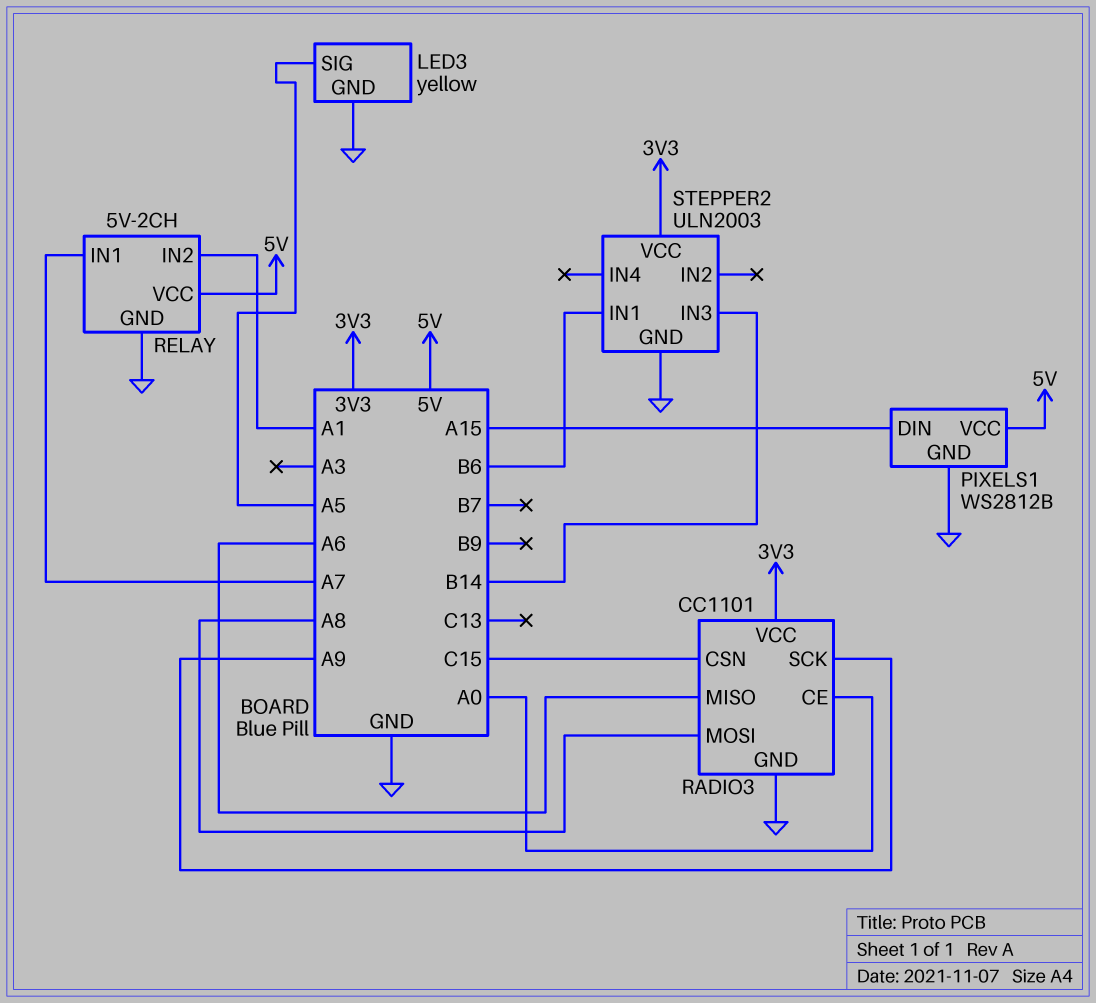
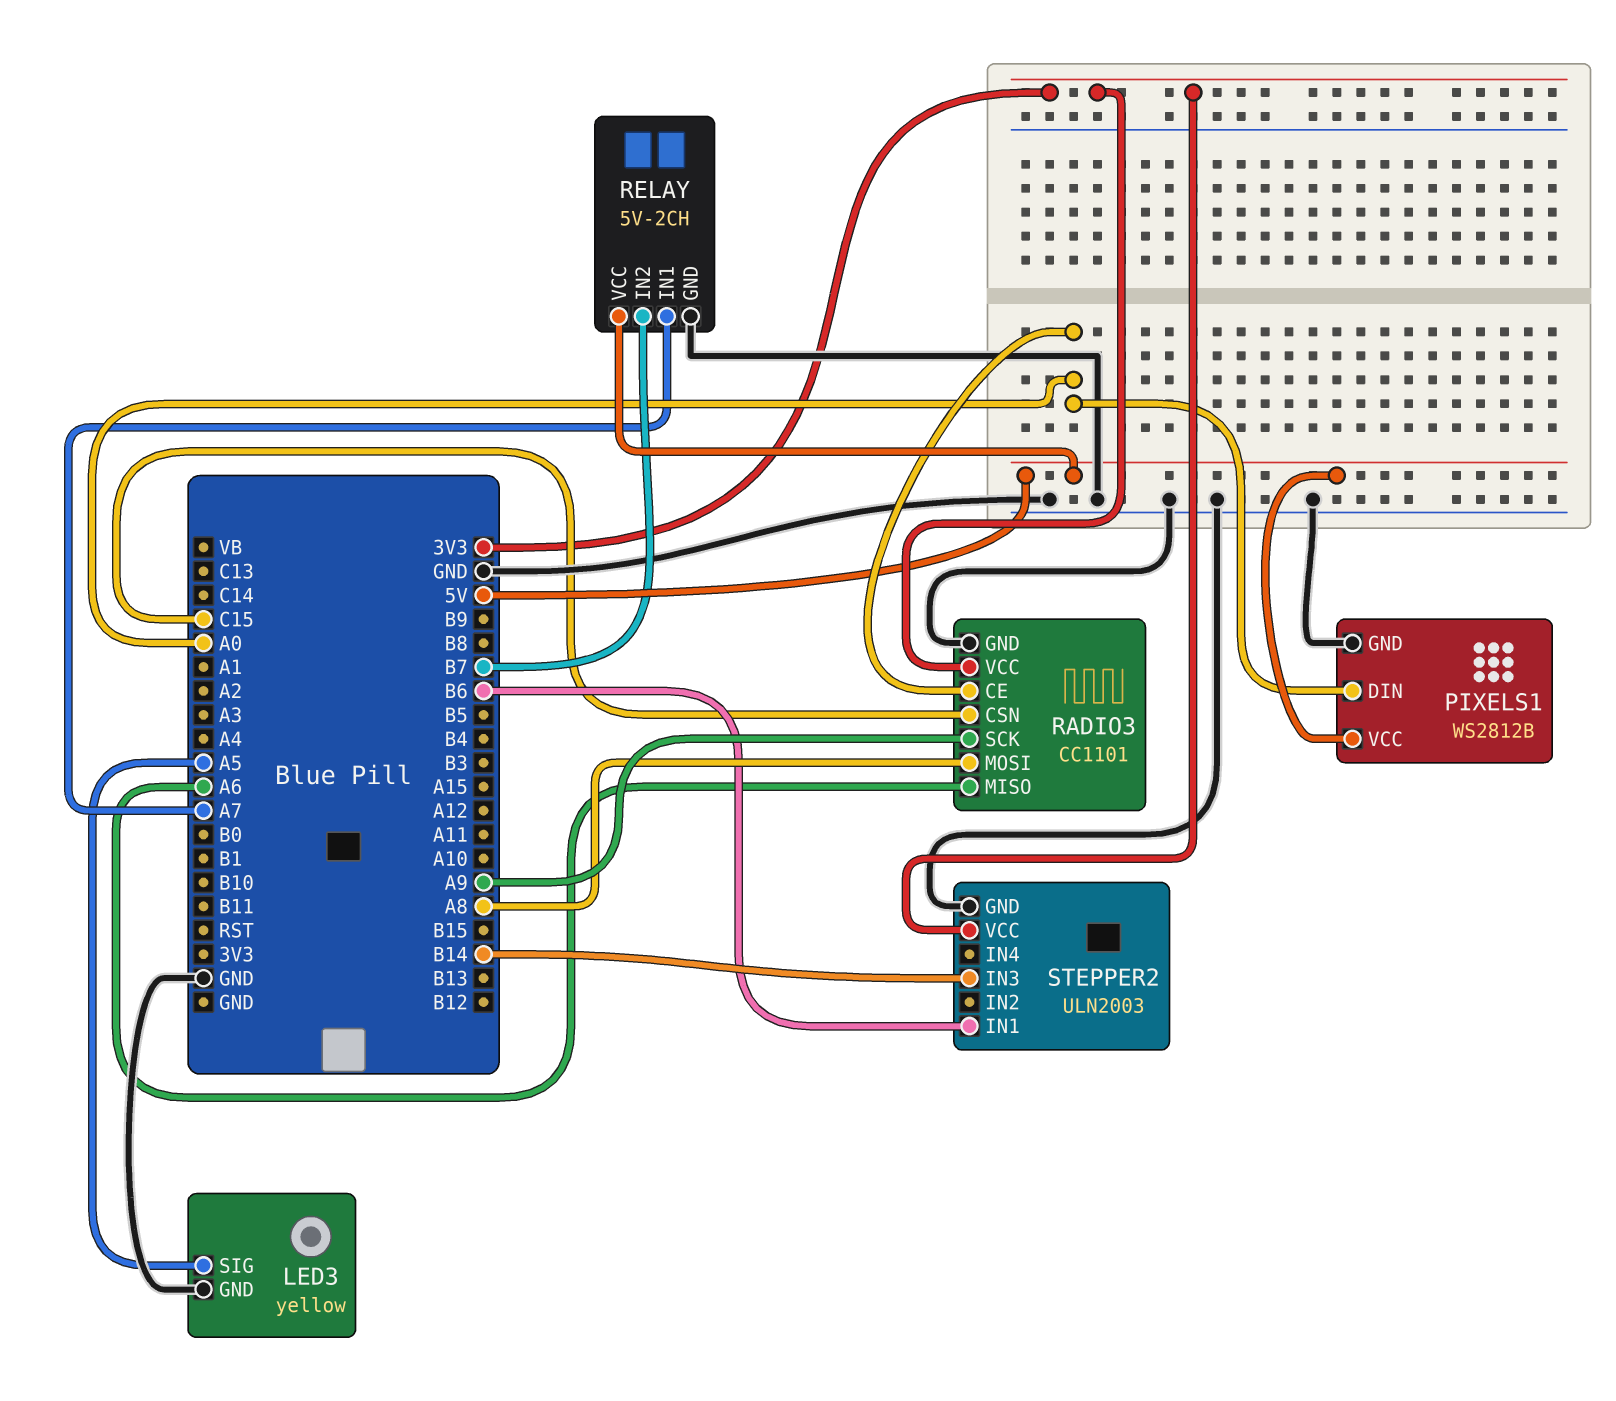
PIXELS1 pin DIN: A15 -> A0
RELAY pin IN2: A1 -> B7

